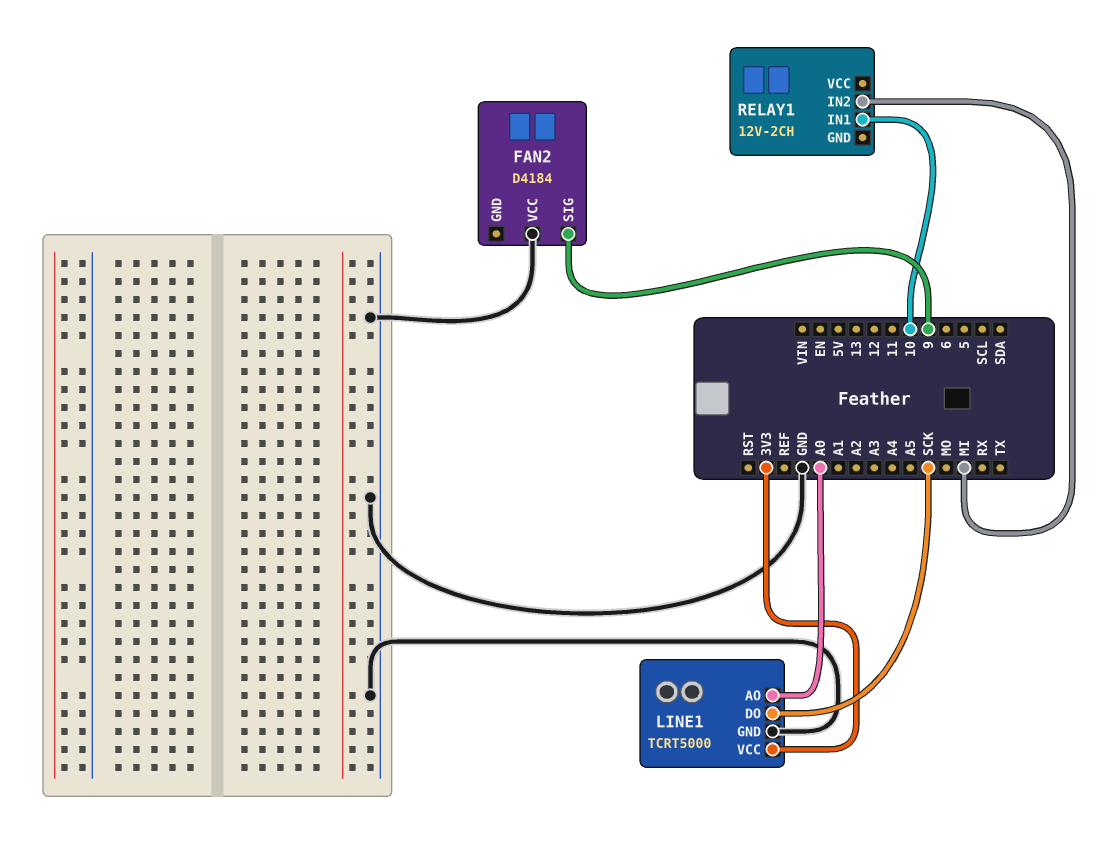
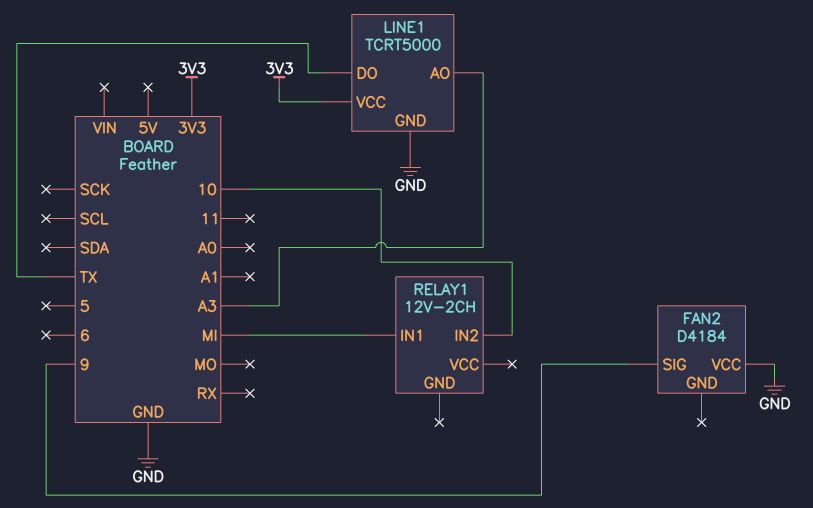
LINE1 pin AO: A0 -> A3
LINE1 pin DO: SCK -> TX
RELAY1 pin IN1: 10 -> MI
RELAY1 pin IN2: MI -> 10

